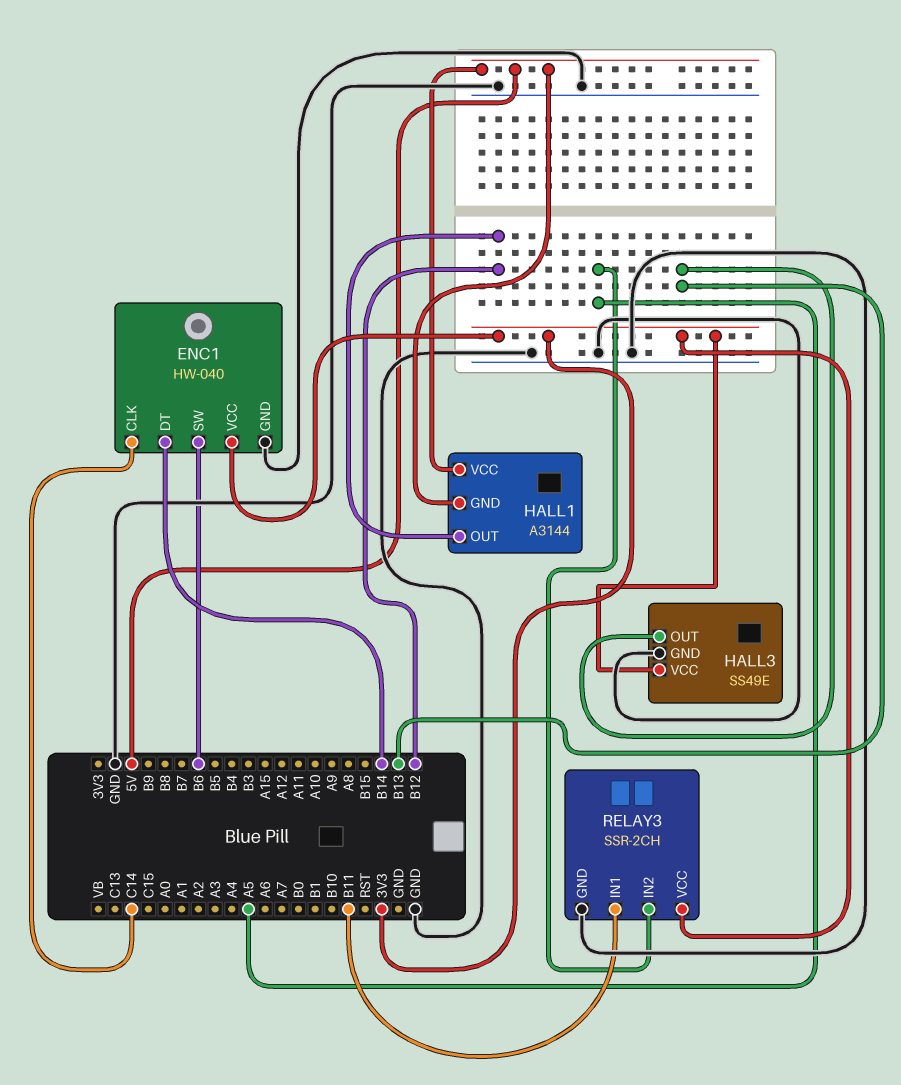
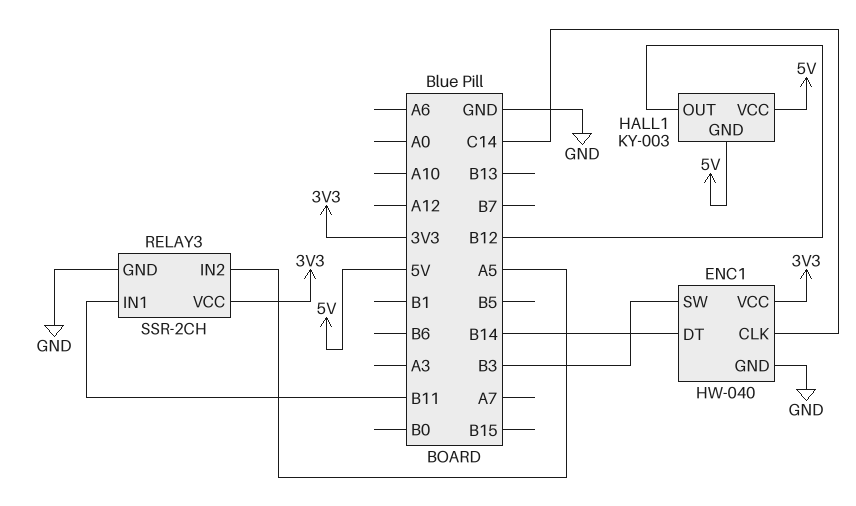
ENC1 pin SW: B6 -> B3
HALL1: A3144 -> KY-003
HALL3: SS49E -> none
HALL3 pin GND: GND -> none
HALL3 pin OUT: B13 -> none
HALL3 pin VCC: 3V3 -> none

